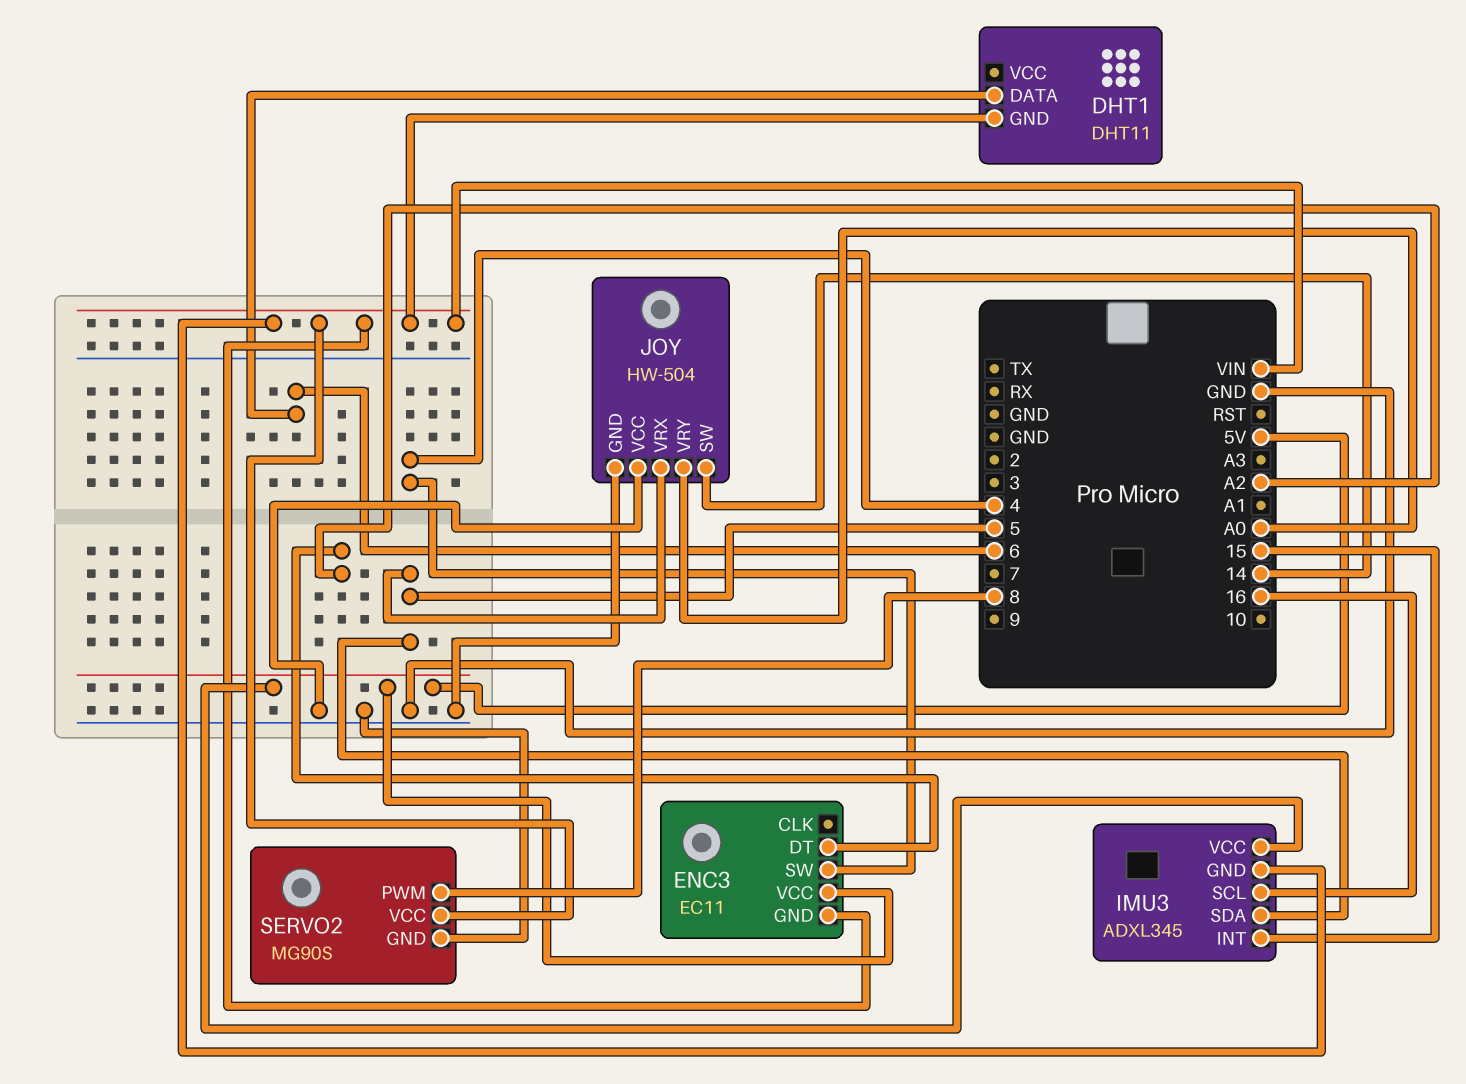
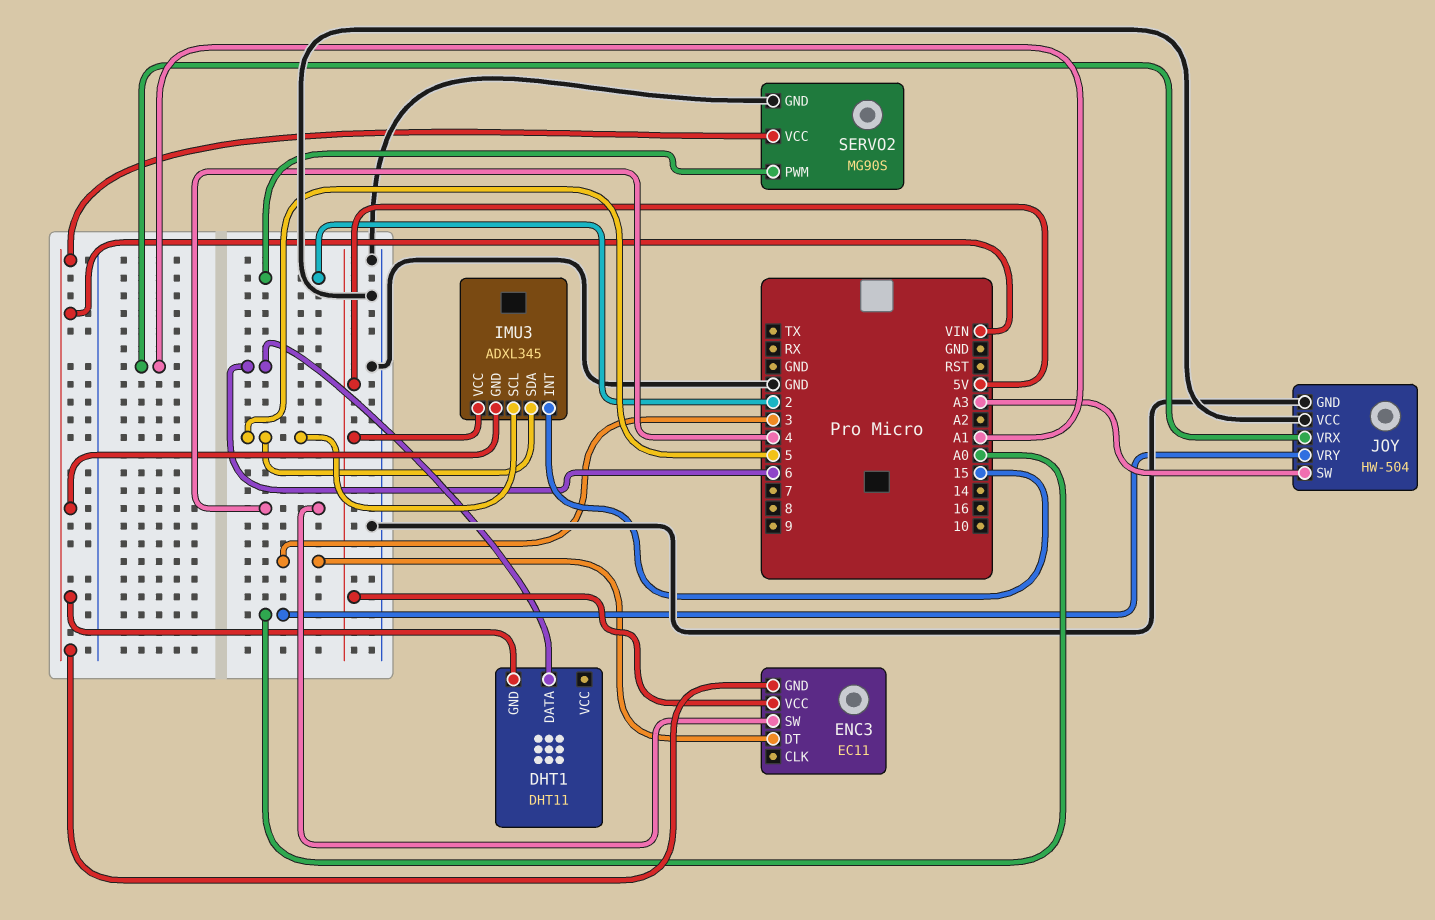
ENC3 pin DT: A2 -> 3
IMU3 pin SCL: 16 -> 5
JOY pin SW: 14 -> A3
JOY pin VRX: 5 -> A1
SERVO2 pin PWM: 8 -> 2

